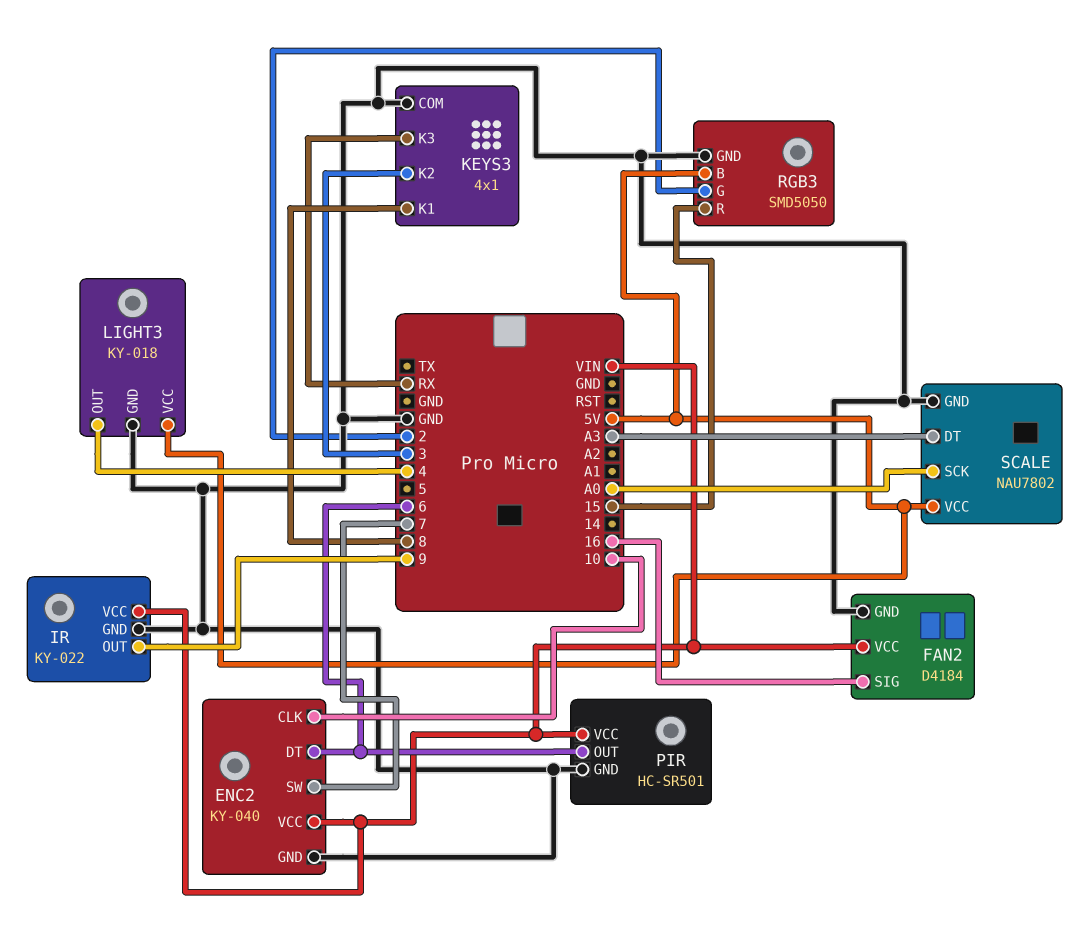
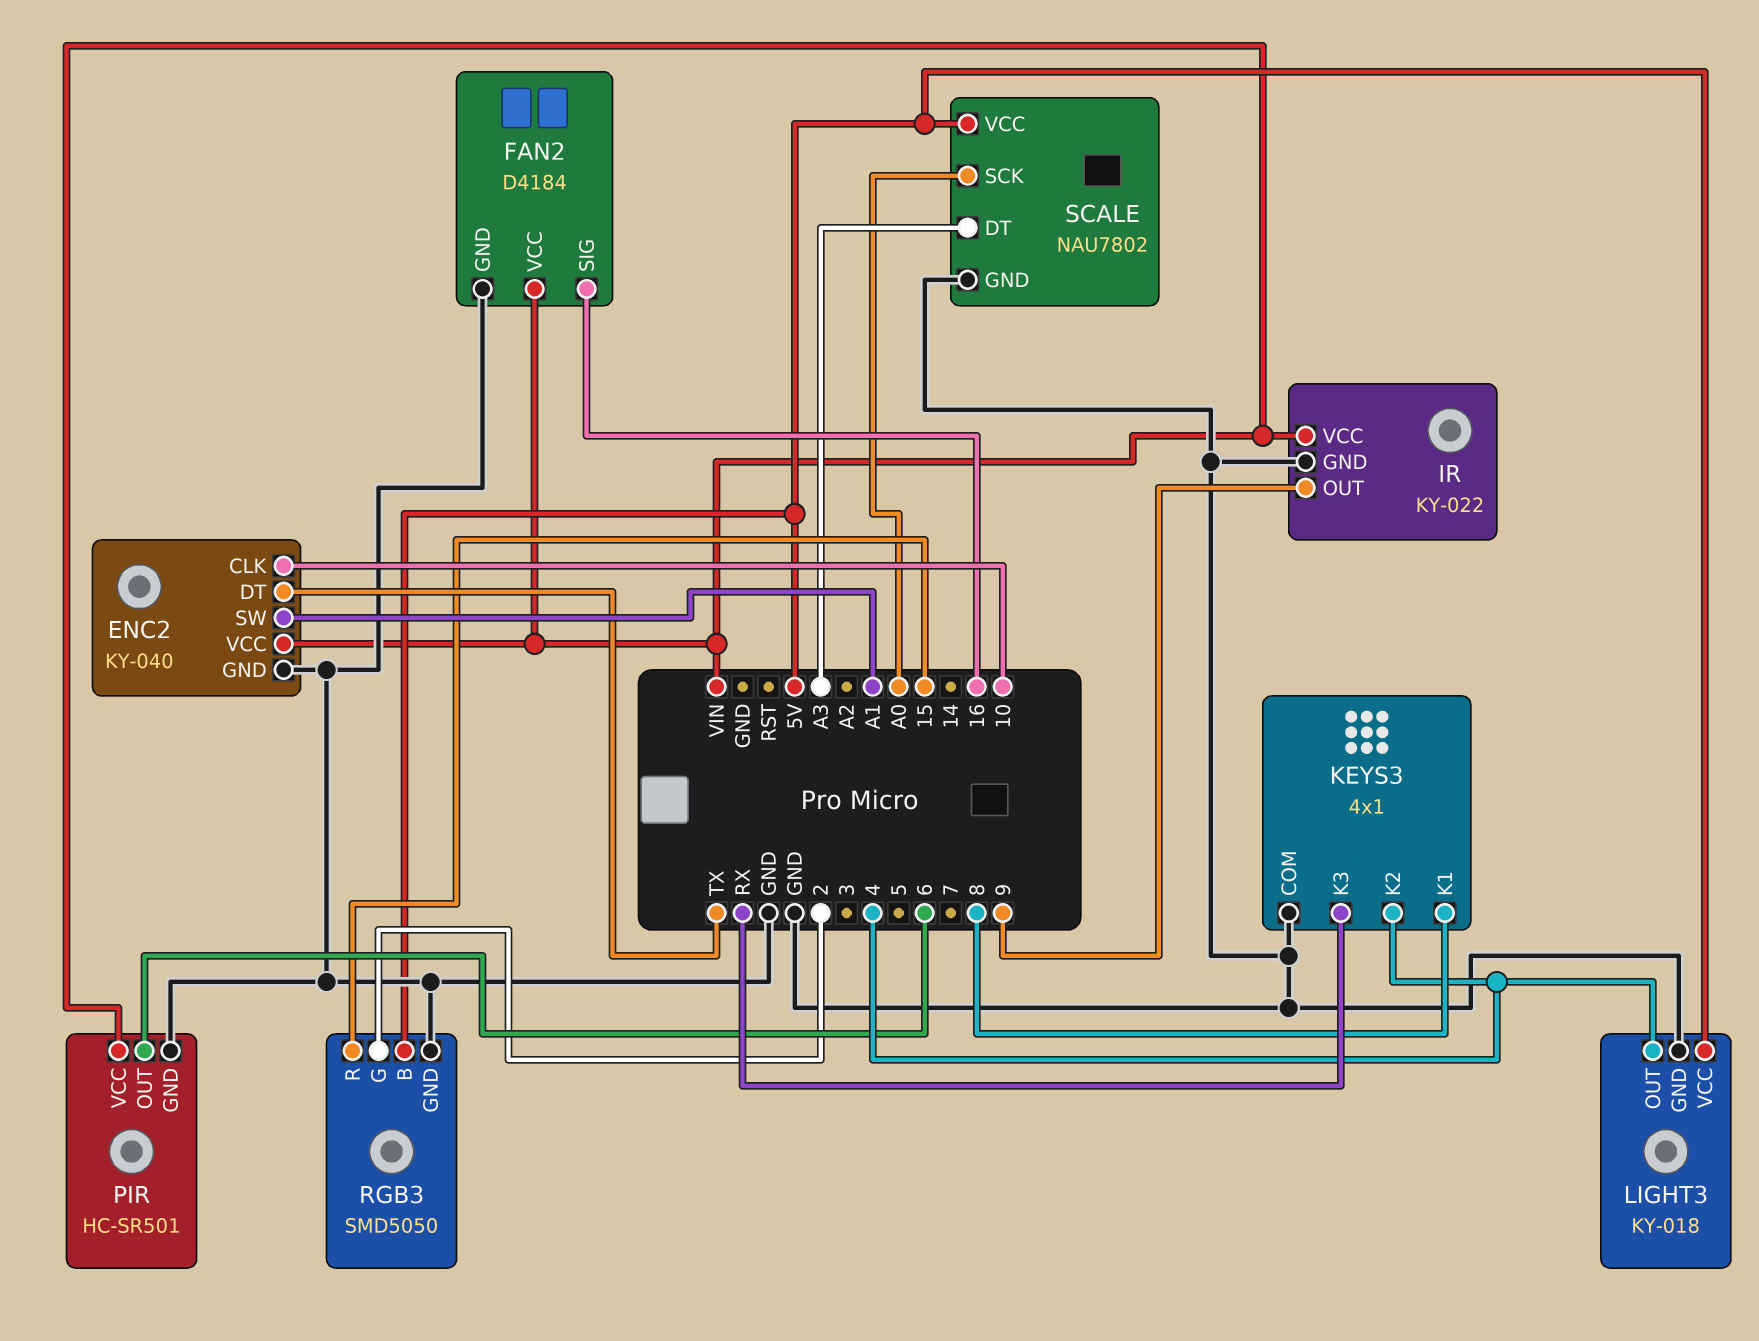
ENC2 pin DT: 6 -> TX
ENC2 pin SW: 7 -> A1
KEYS3 pin K2: 3 -> 4

